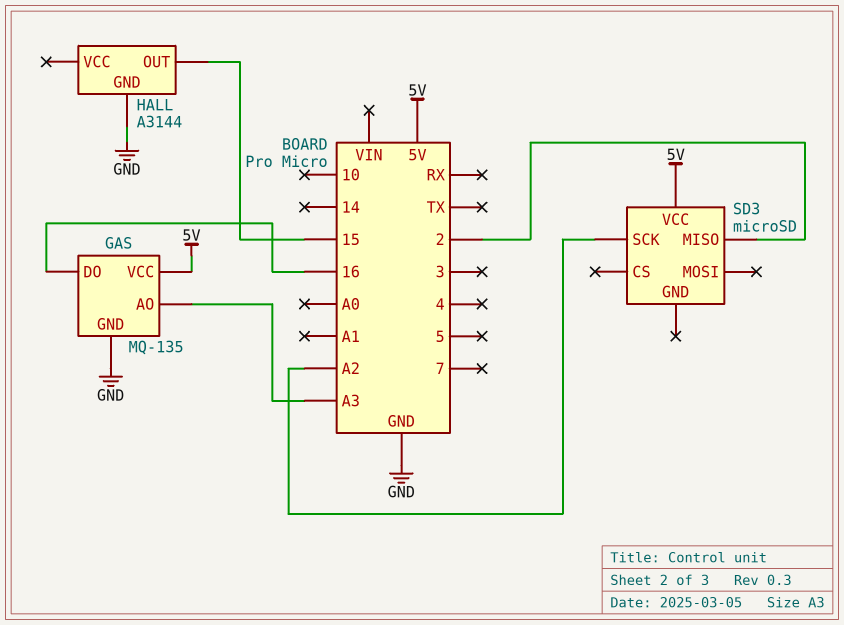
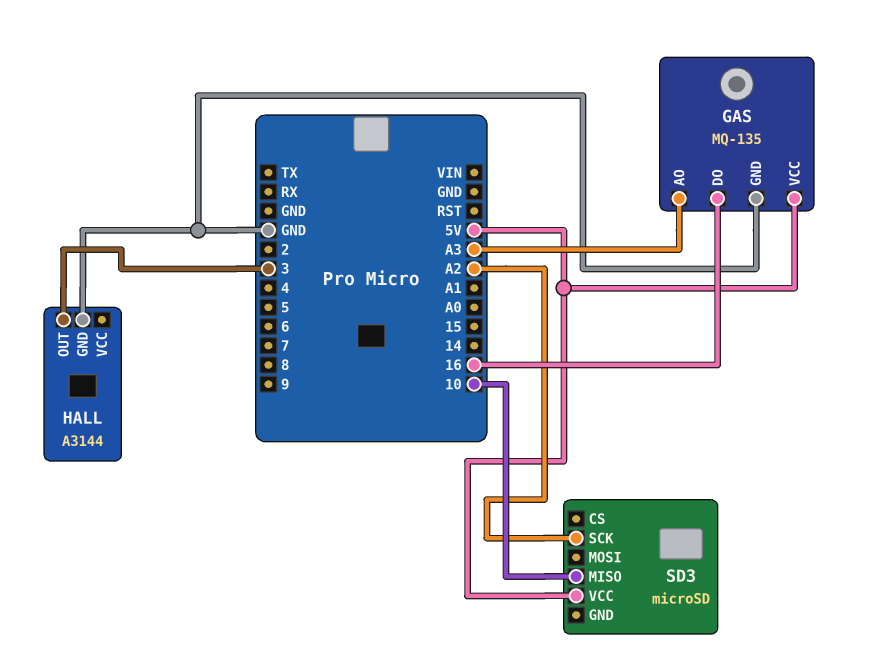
HALL pin OUT: 15 -> 3
SD3 pin MISO: 2 -> 10

